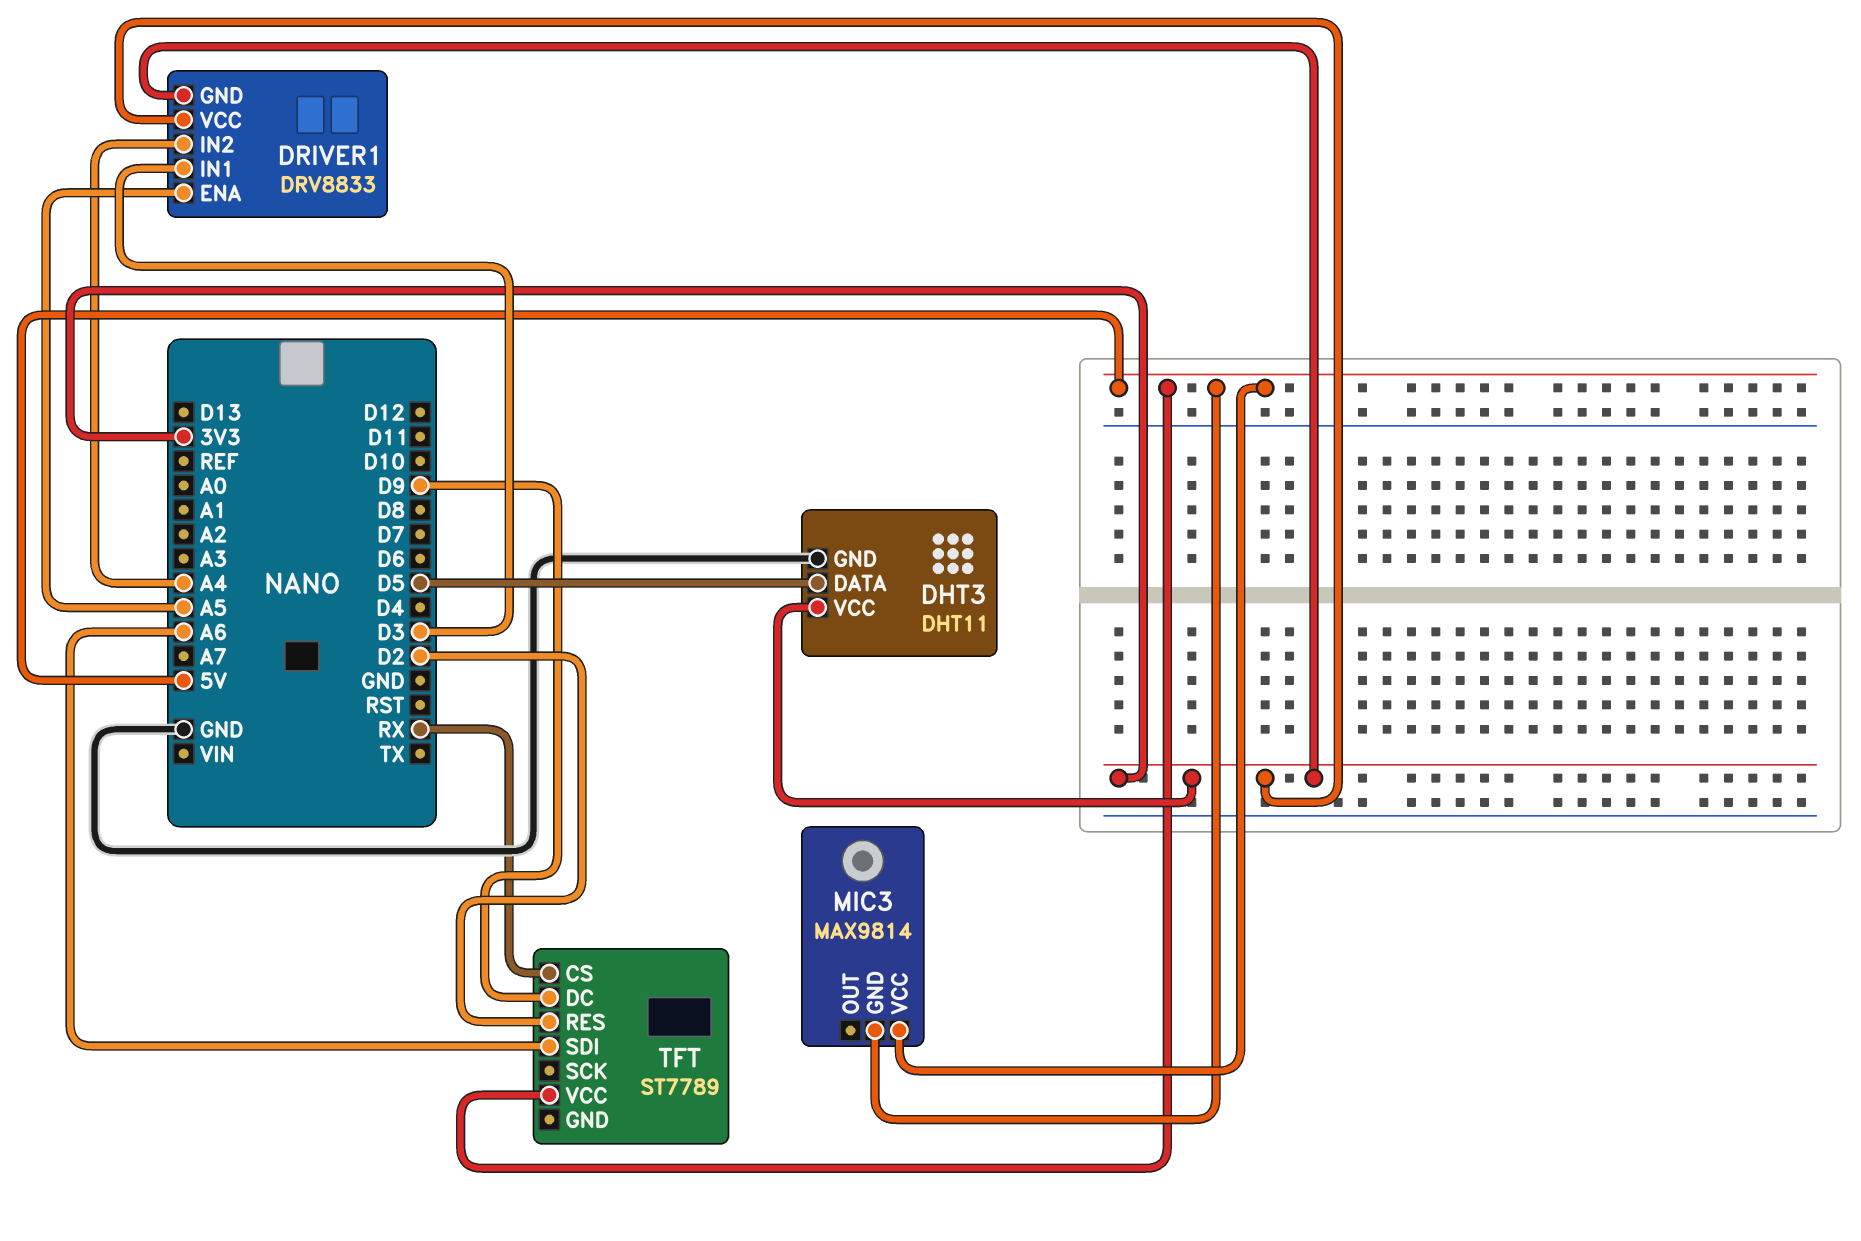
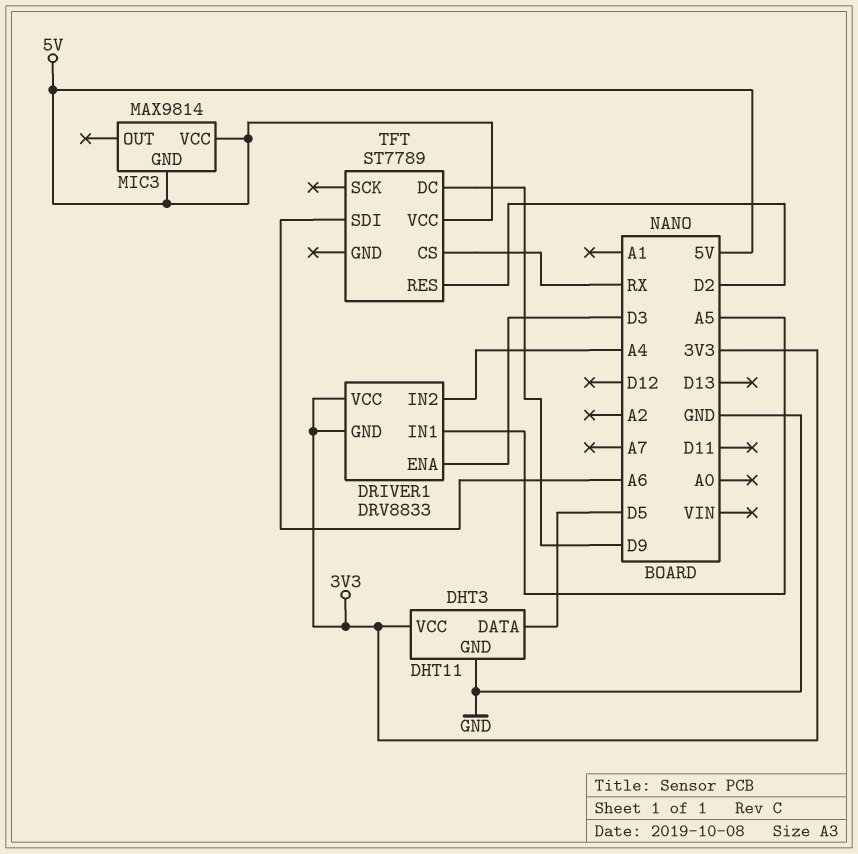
DRIVER1 pin ENA: A5 -> D3
DRIVER1 pin IN1: D3 -> A5

